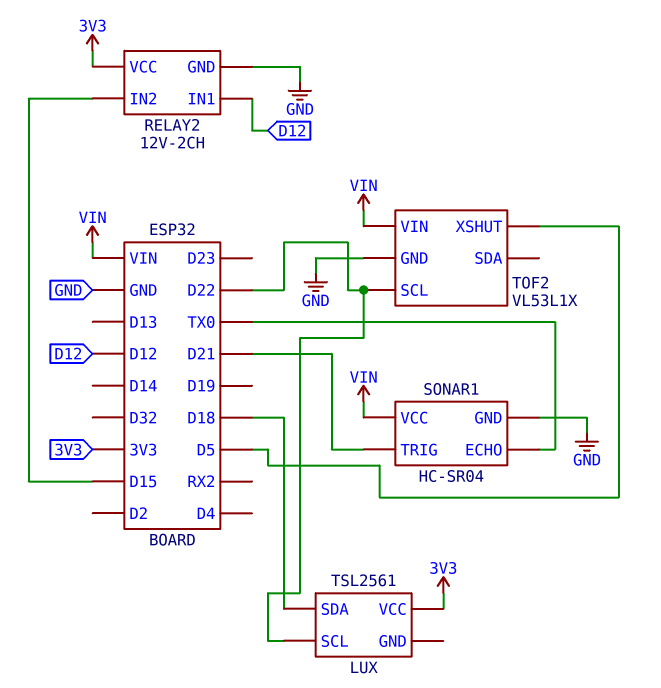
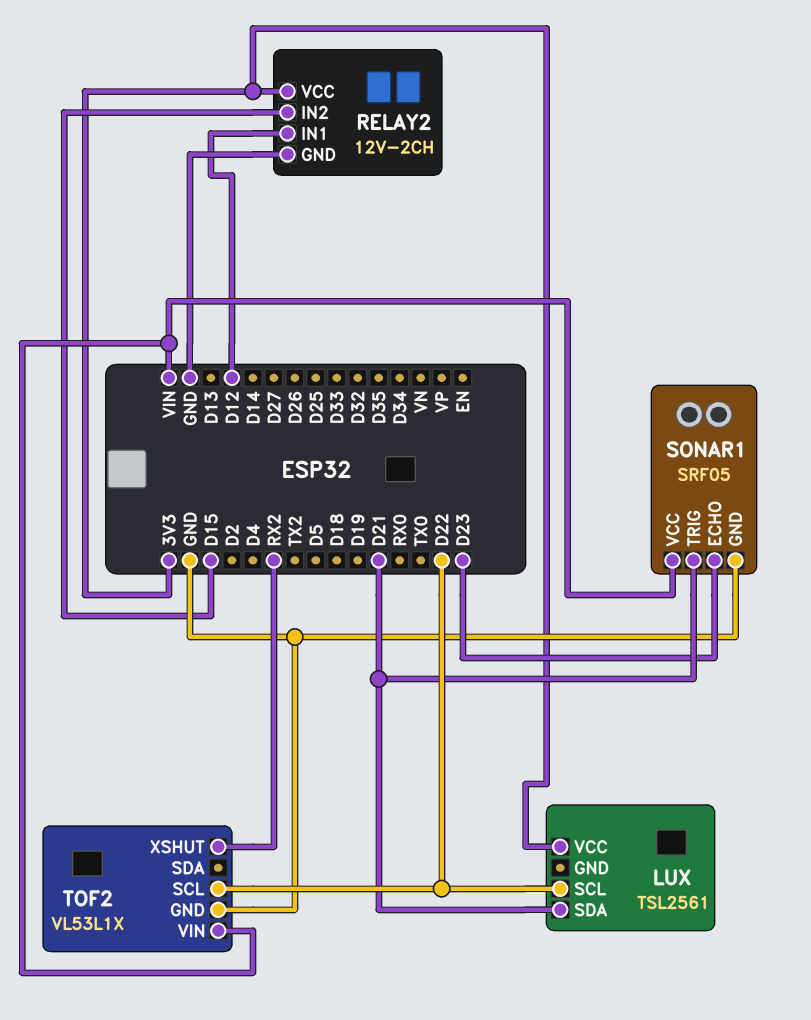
LUX pin SDA: D18 -> D21
SONAR1: HC-SR04 -> SRF05
SONAR1 pin ECHO: TX0 -> D23
TOF2 pin XSHUT: D5 -> RX2

